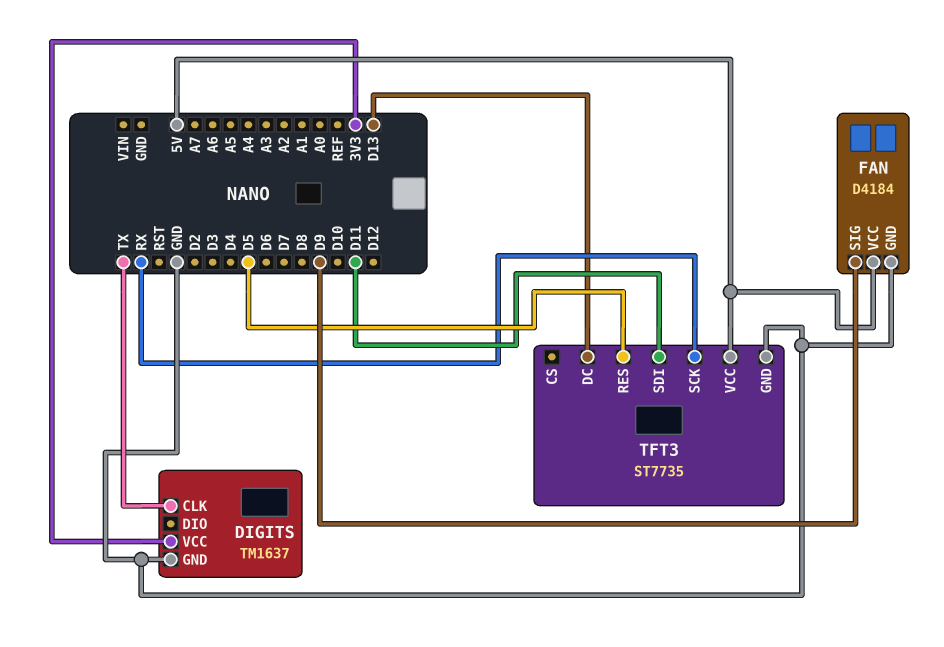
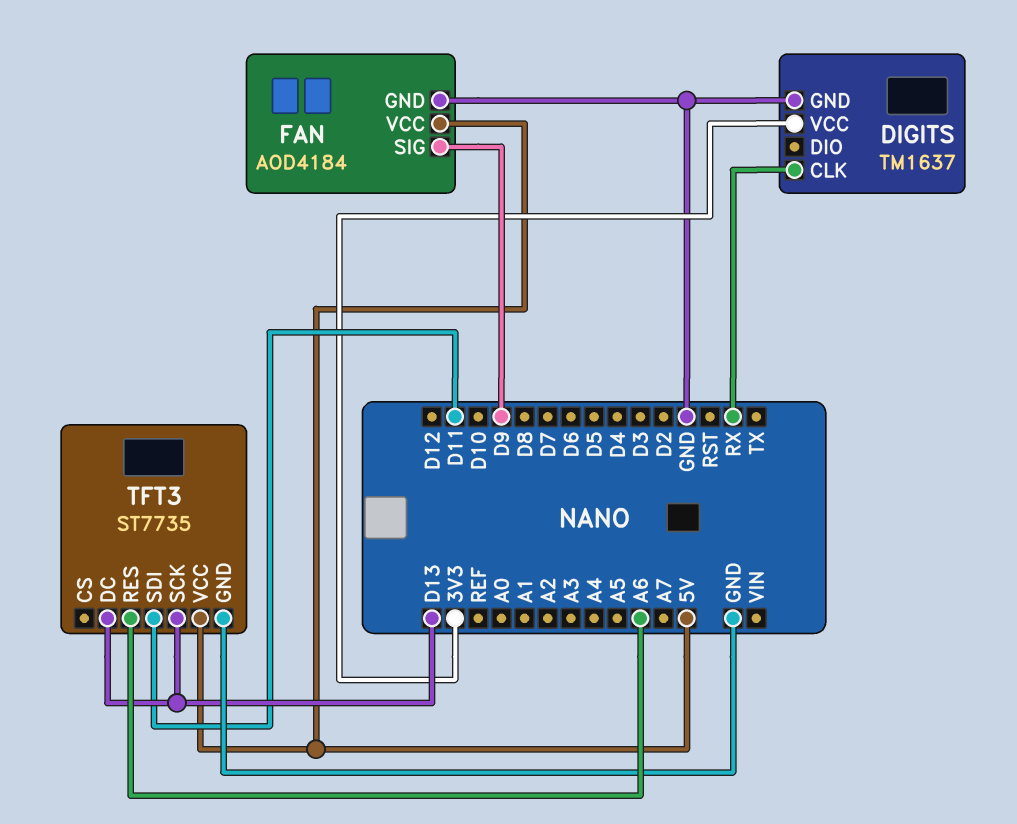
DIGITS pin CLK: TX -> RX
FAN: D4184 -> AOD4184
TFT3 pin RES: D5 -> A6
TFT3 pin SCK: RX -> D13

